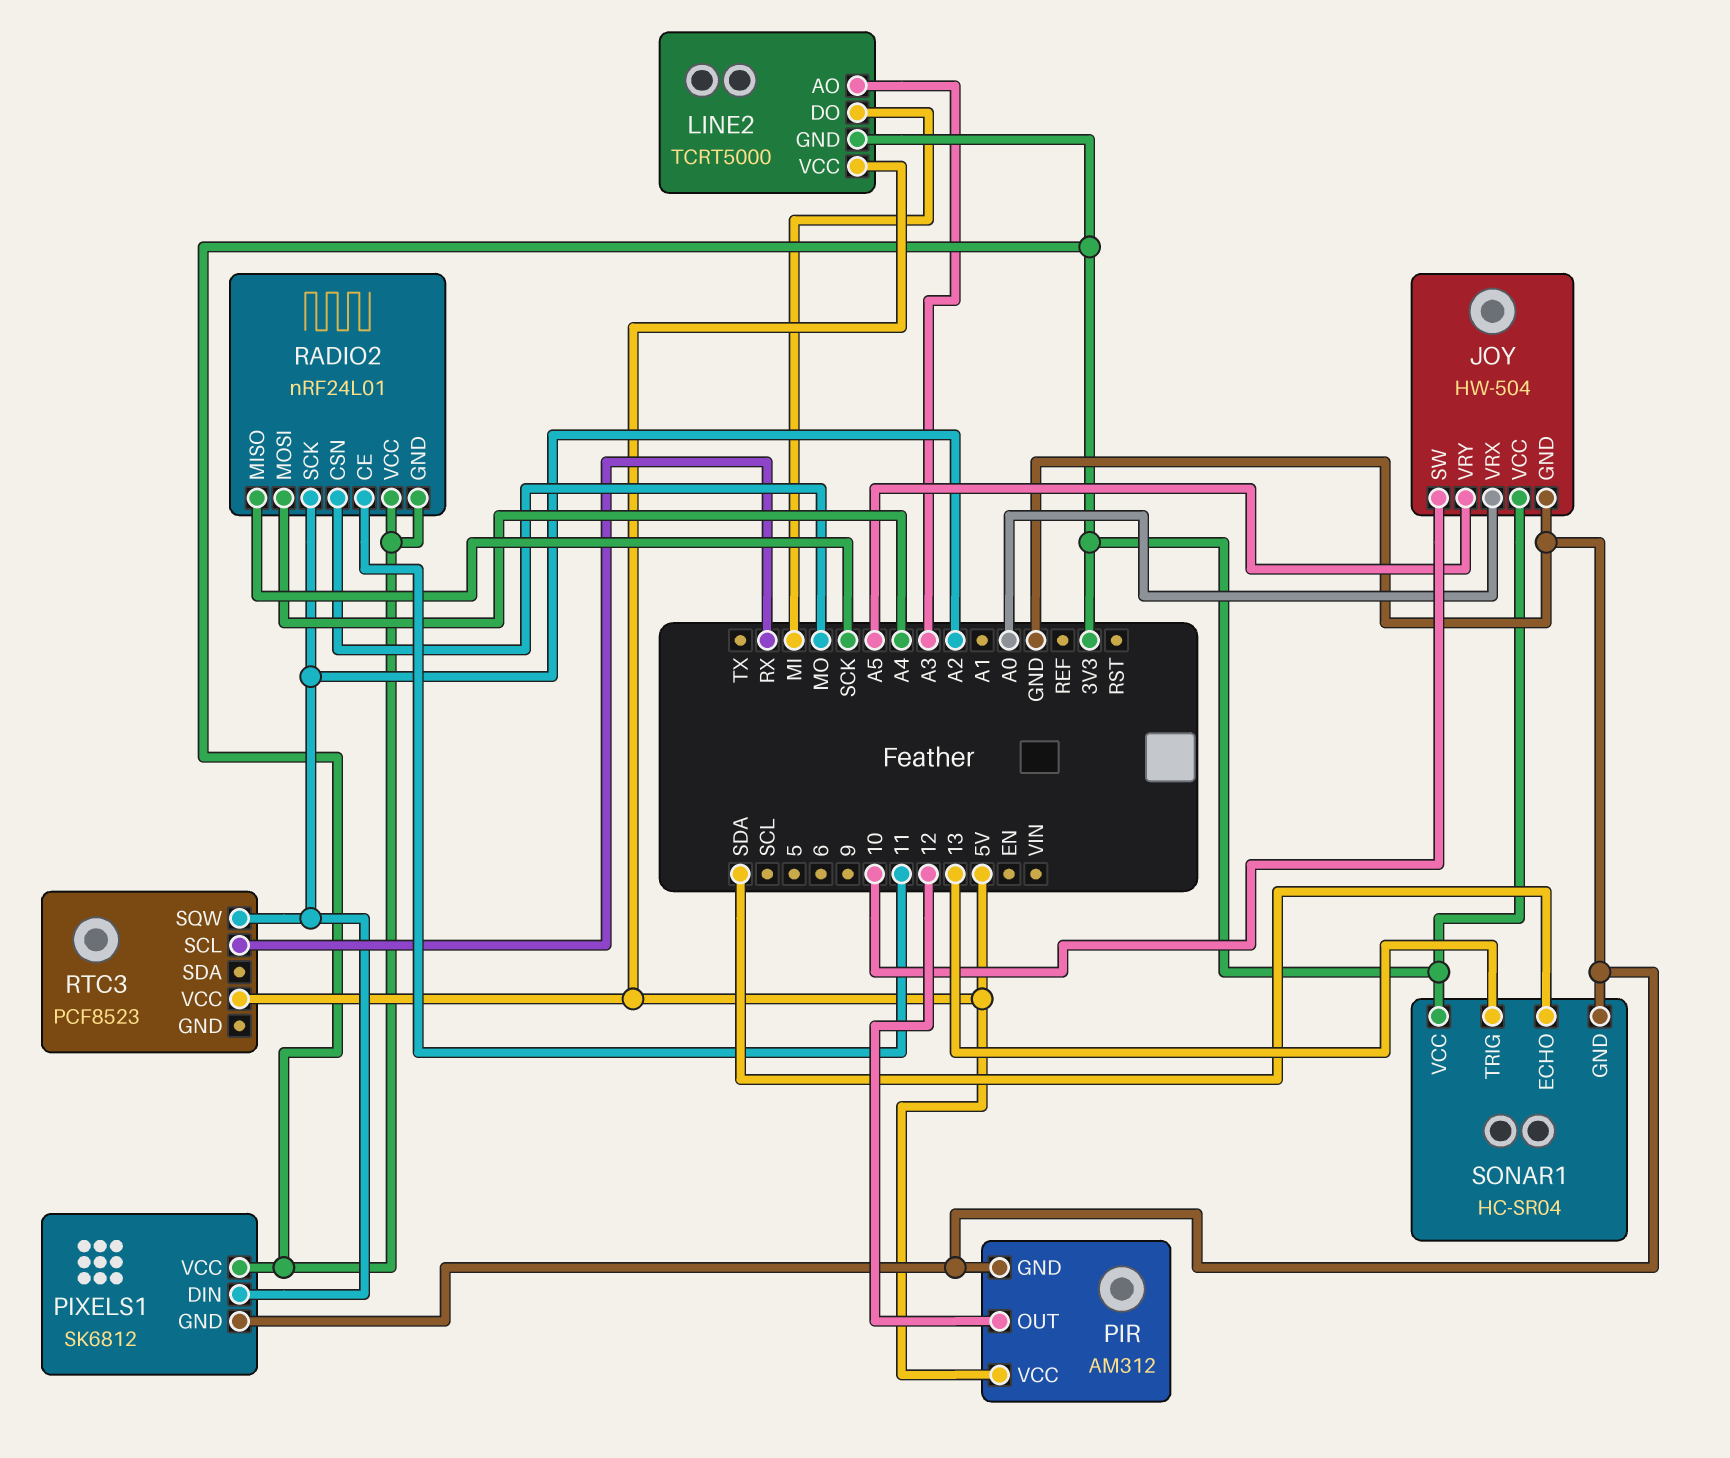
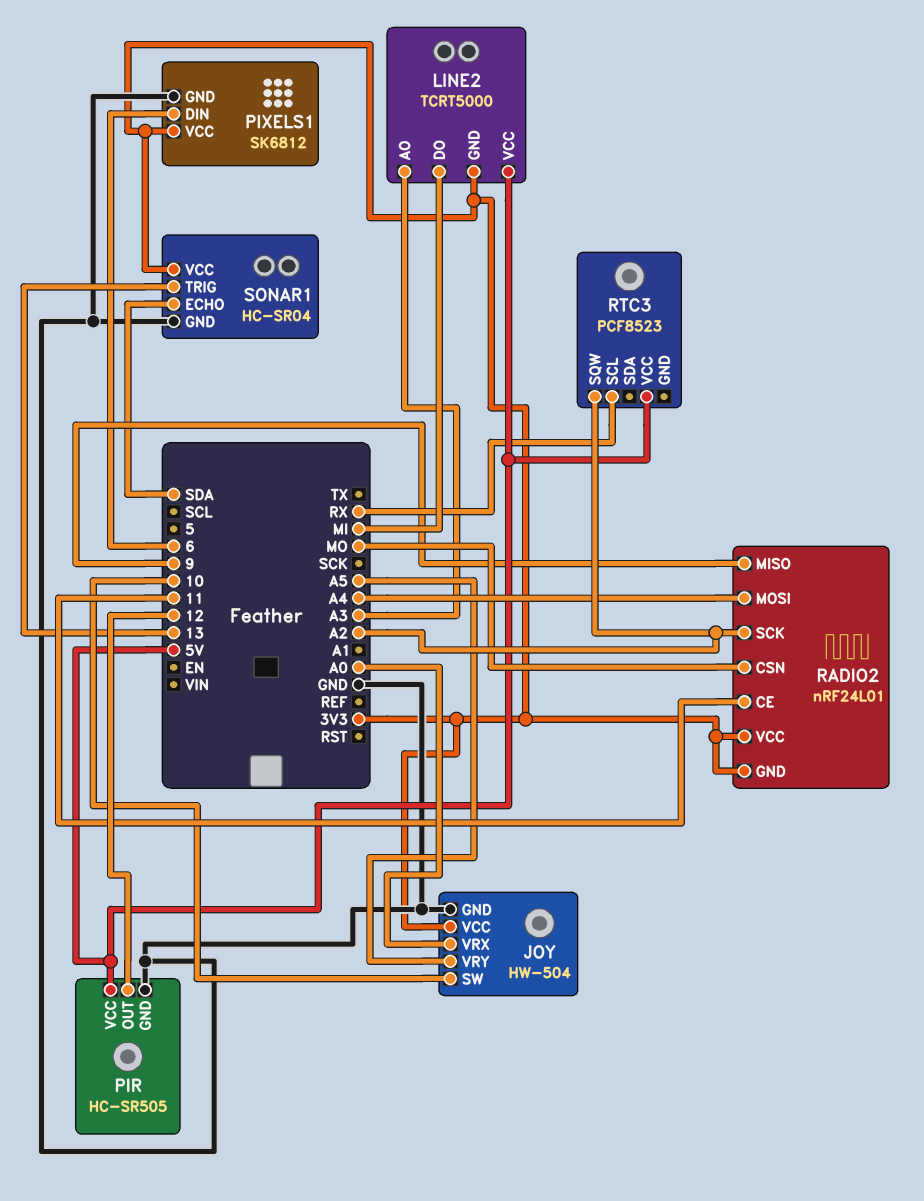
PIR: AM312 -> HC-SR505
PIXELS1 pin DIN: A2 -> 6
RADIO2 pin MISO: SCK -> 9

